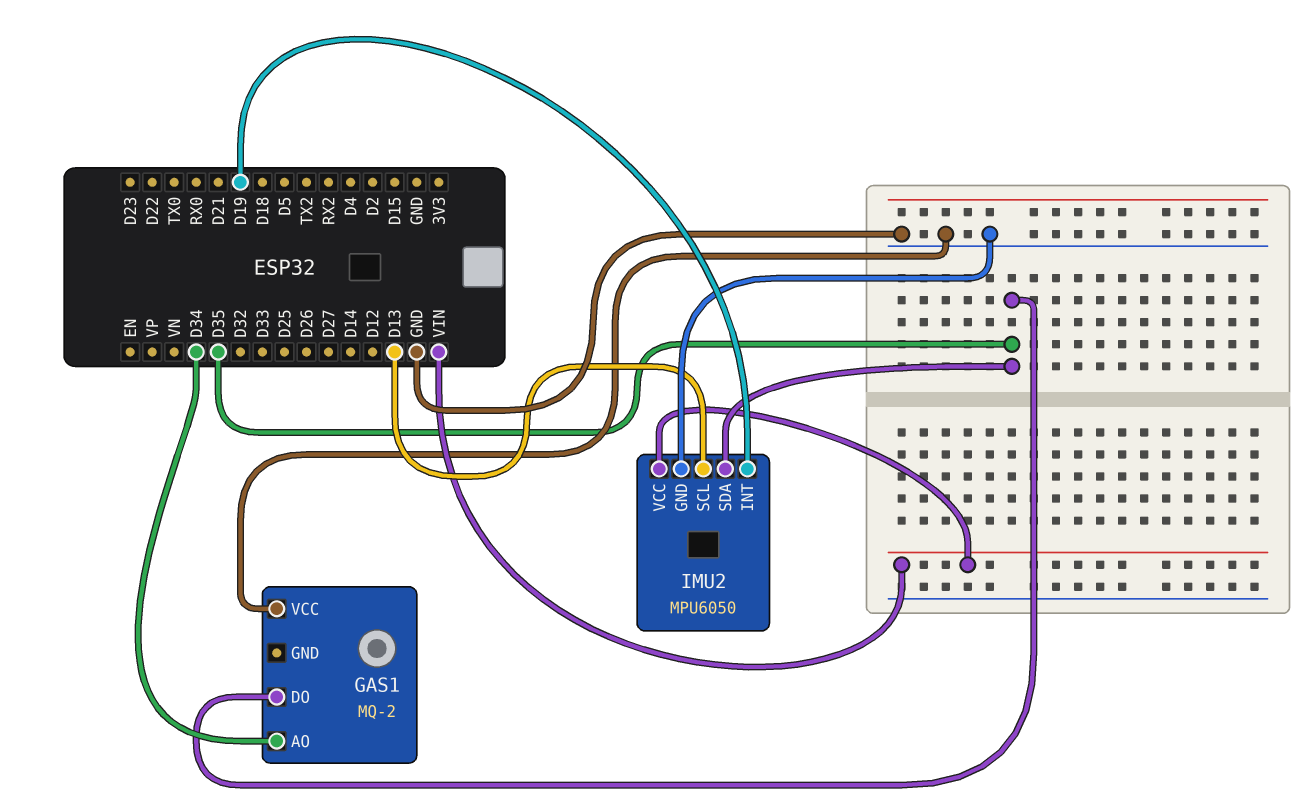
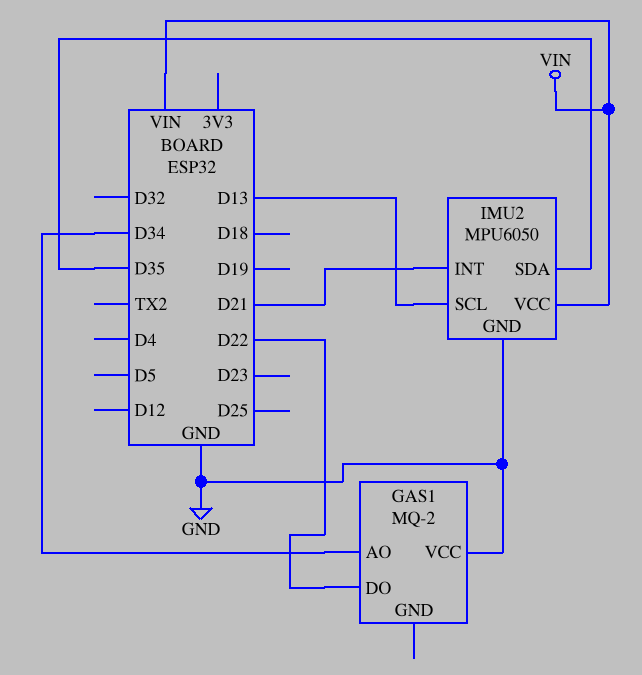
GAS1 pin DO: D35 -> D22
IMU2 pin INT: D19 -> D21

